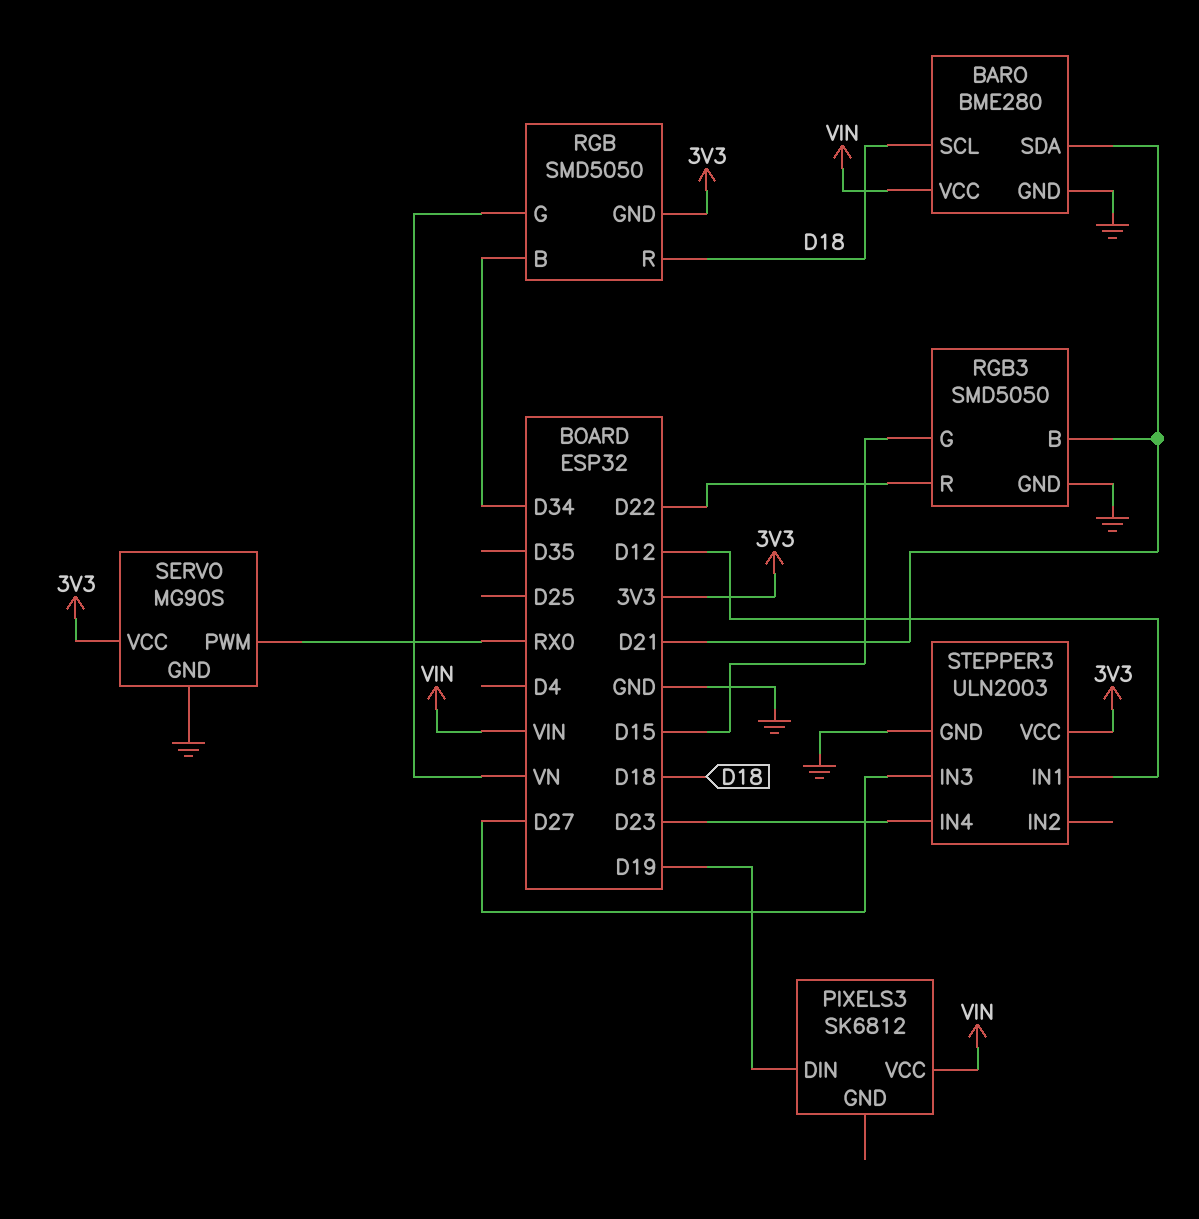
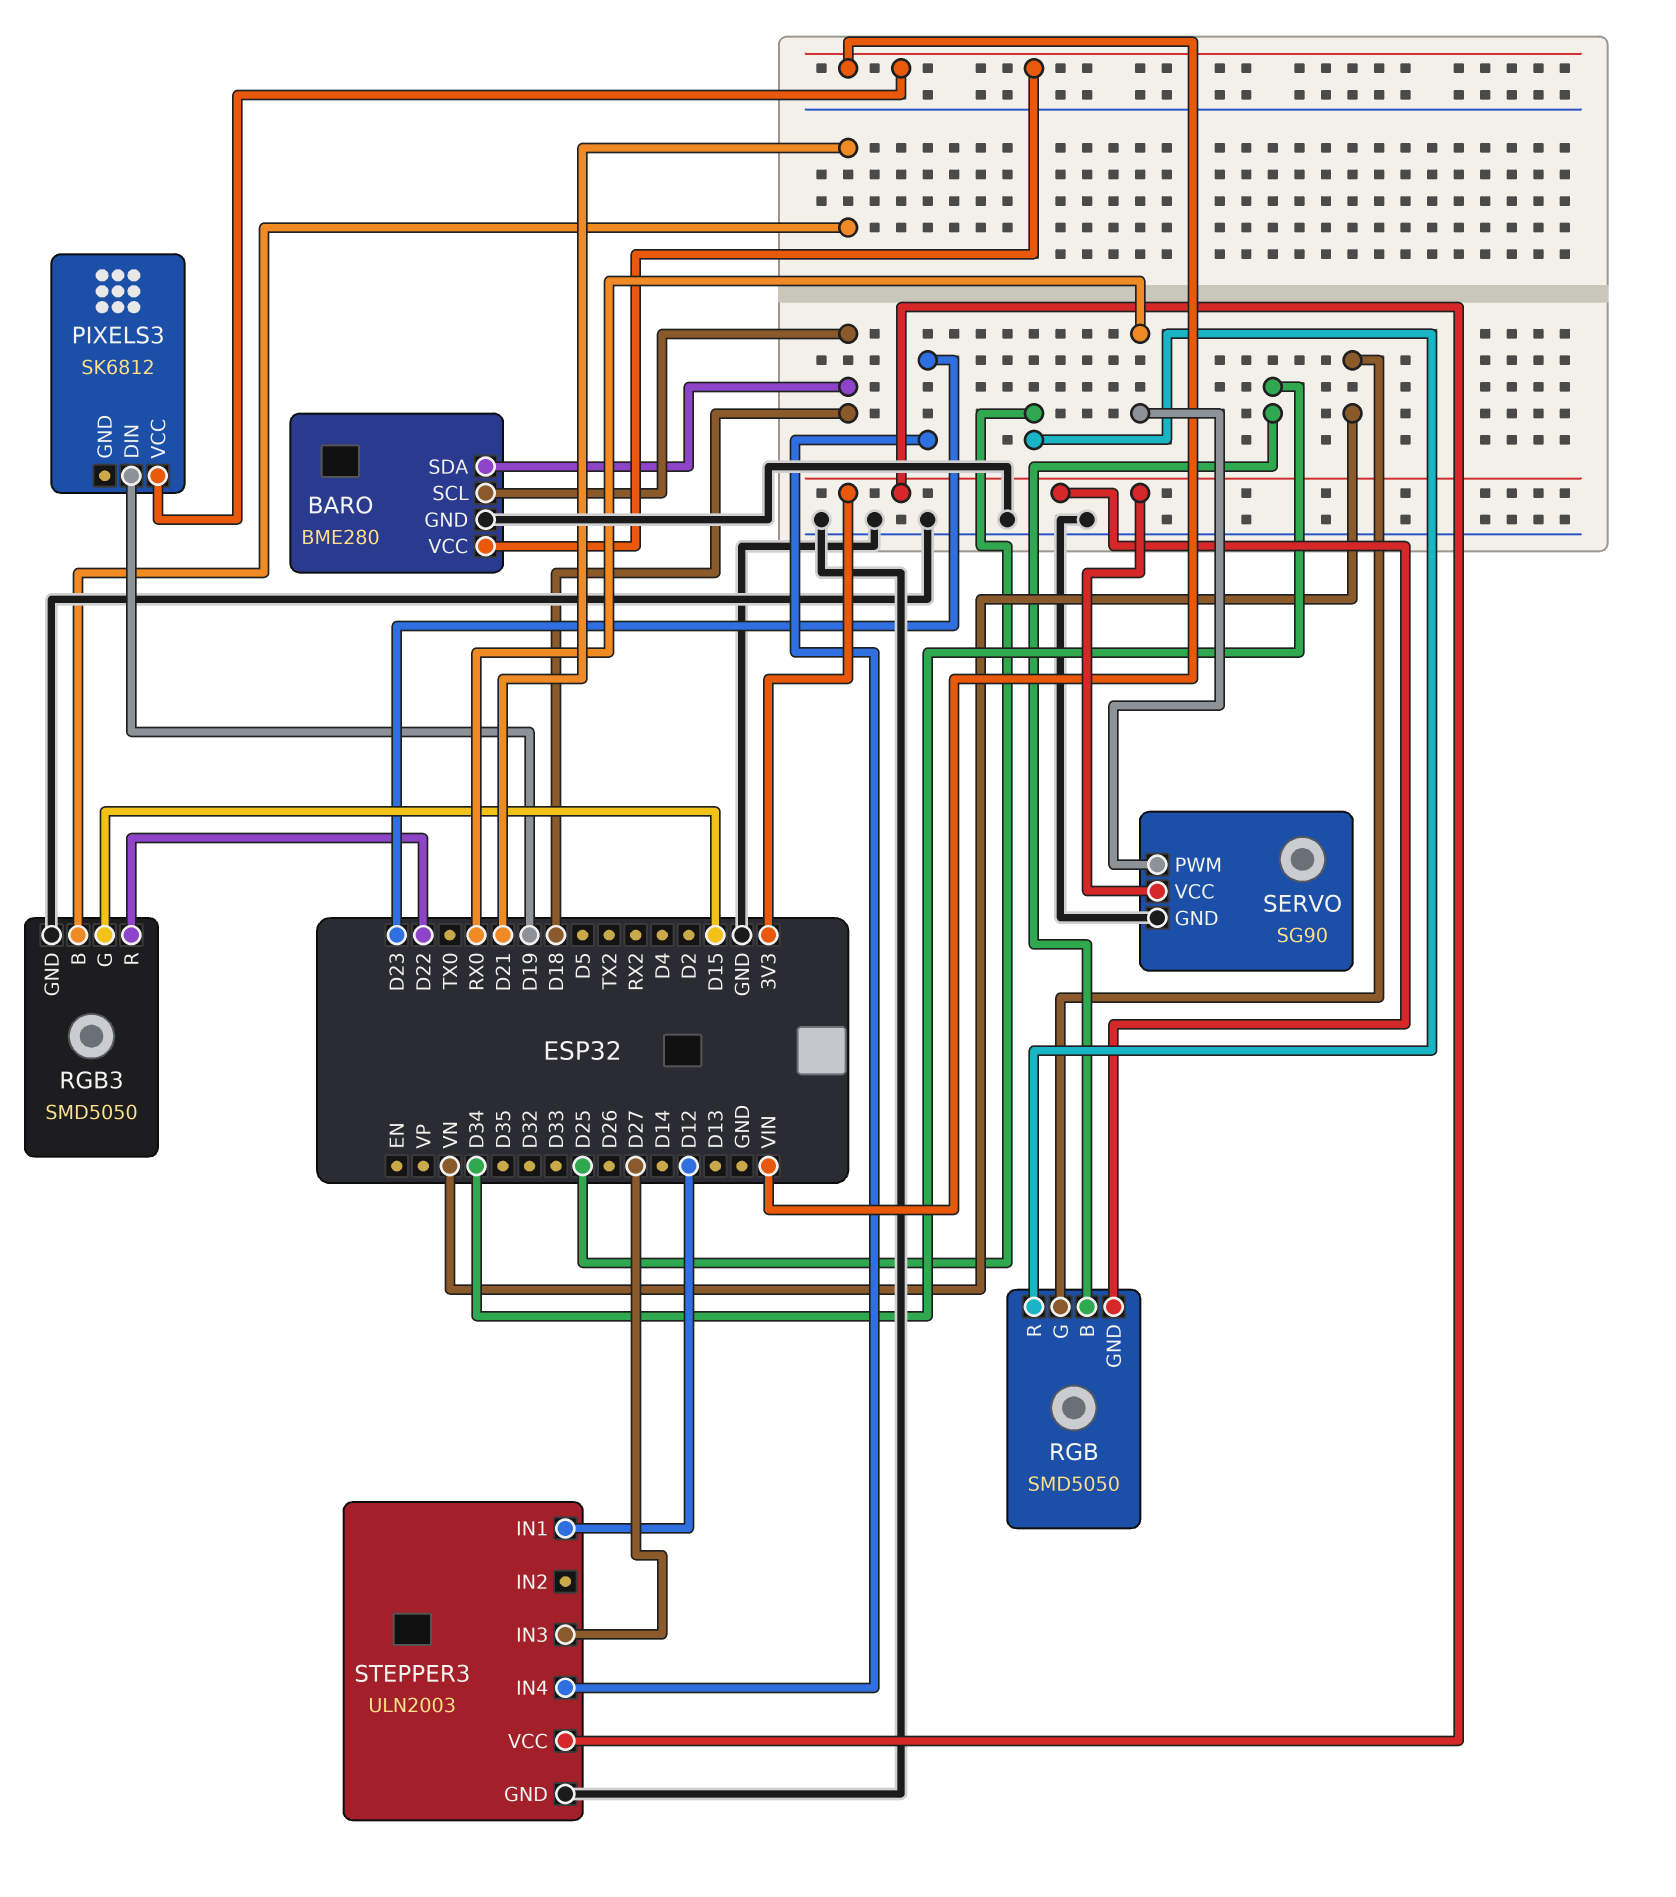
BARO pin SDA: D21 -> D18
RGB pin R: D18 -> D25
SERVO: MG90S -> SG90

